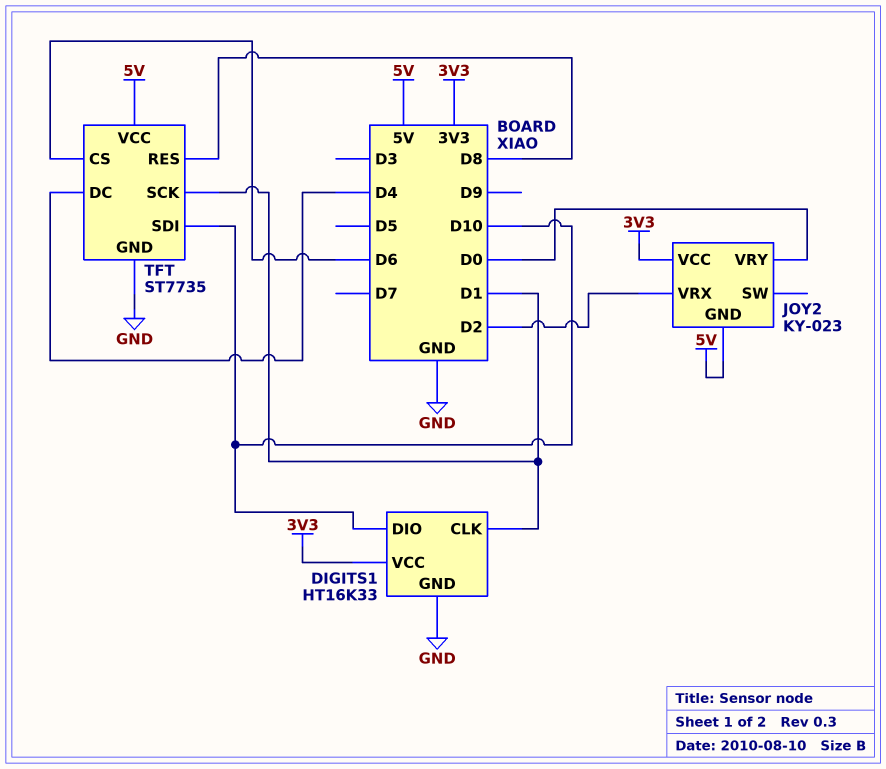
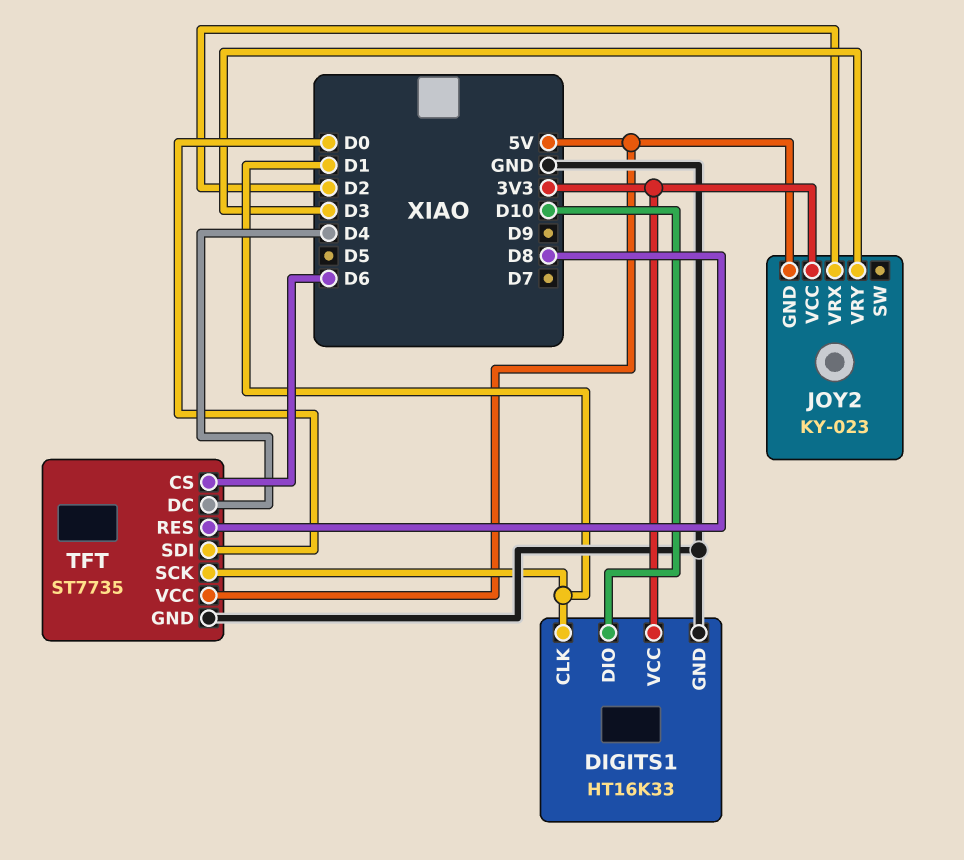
JOY2 pin VRY: D0 -> D3
TFT pin SDI: D10 -> D0

